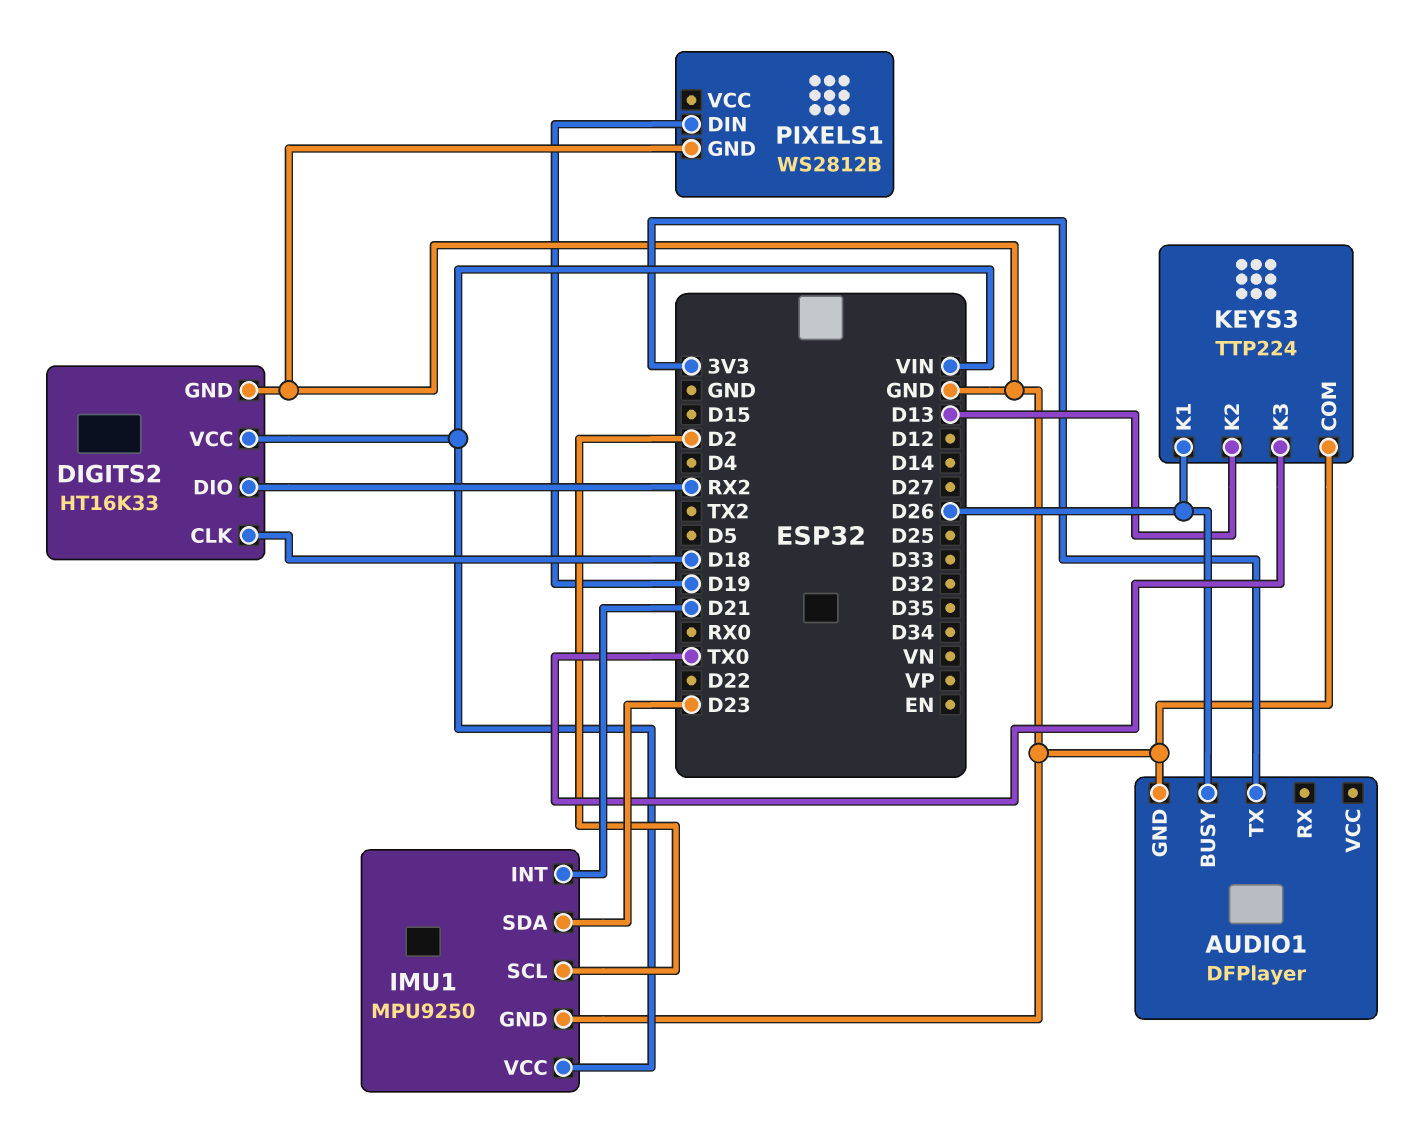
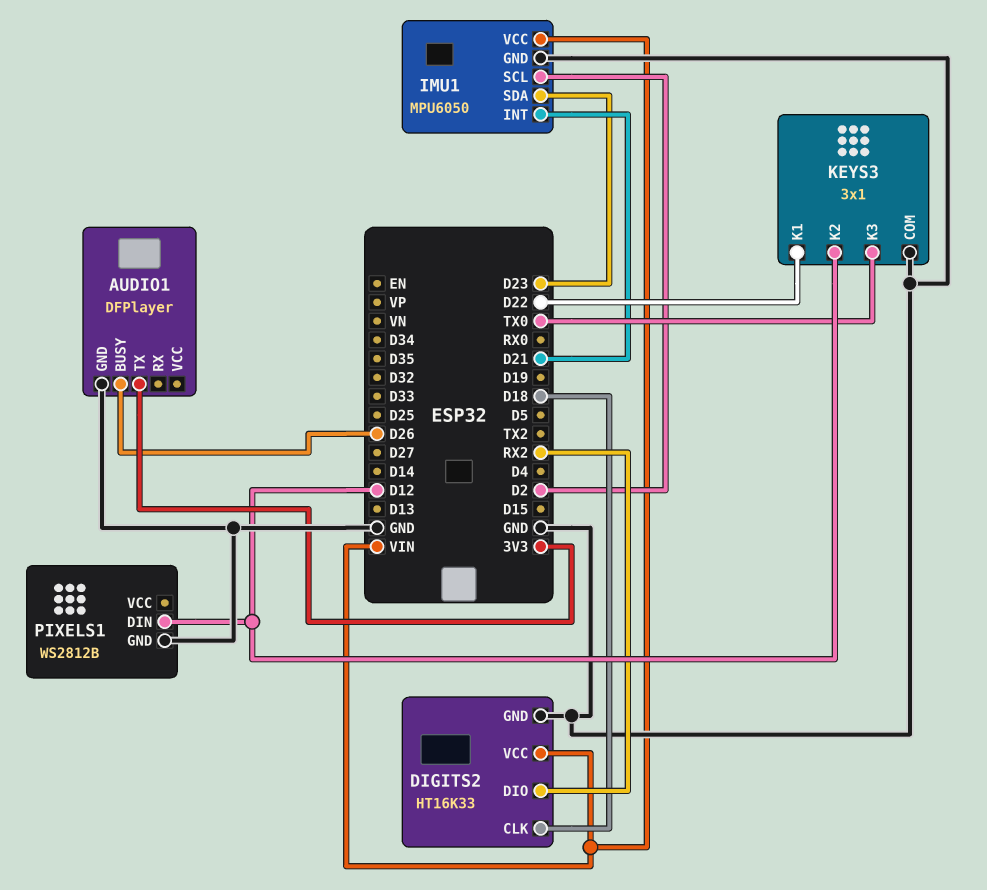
IMU1: MPU9250 -> MPU6050
KEYS3: TTP224 -> 3x1
KEYS3 pin K1: D26 -> D22
KEYS3 pin K2: D13 -> D12
PIXELS1 pin DIN: D19 -> D12

